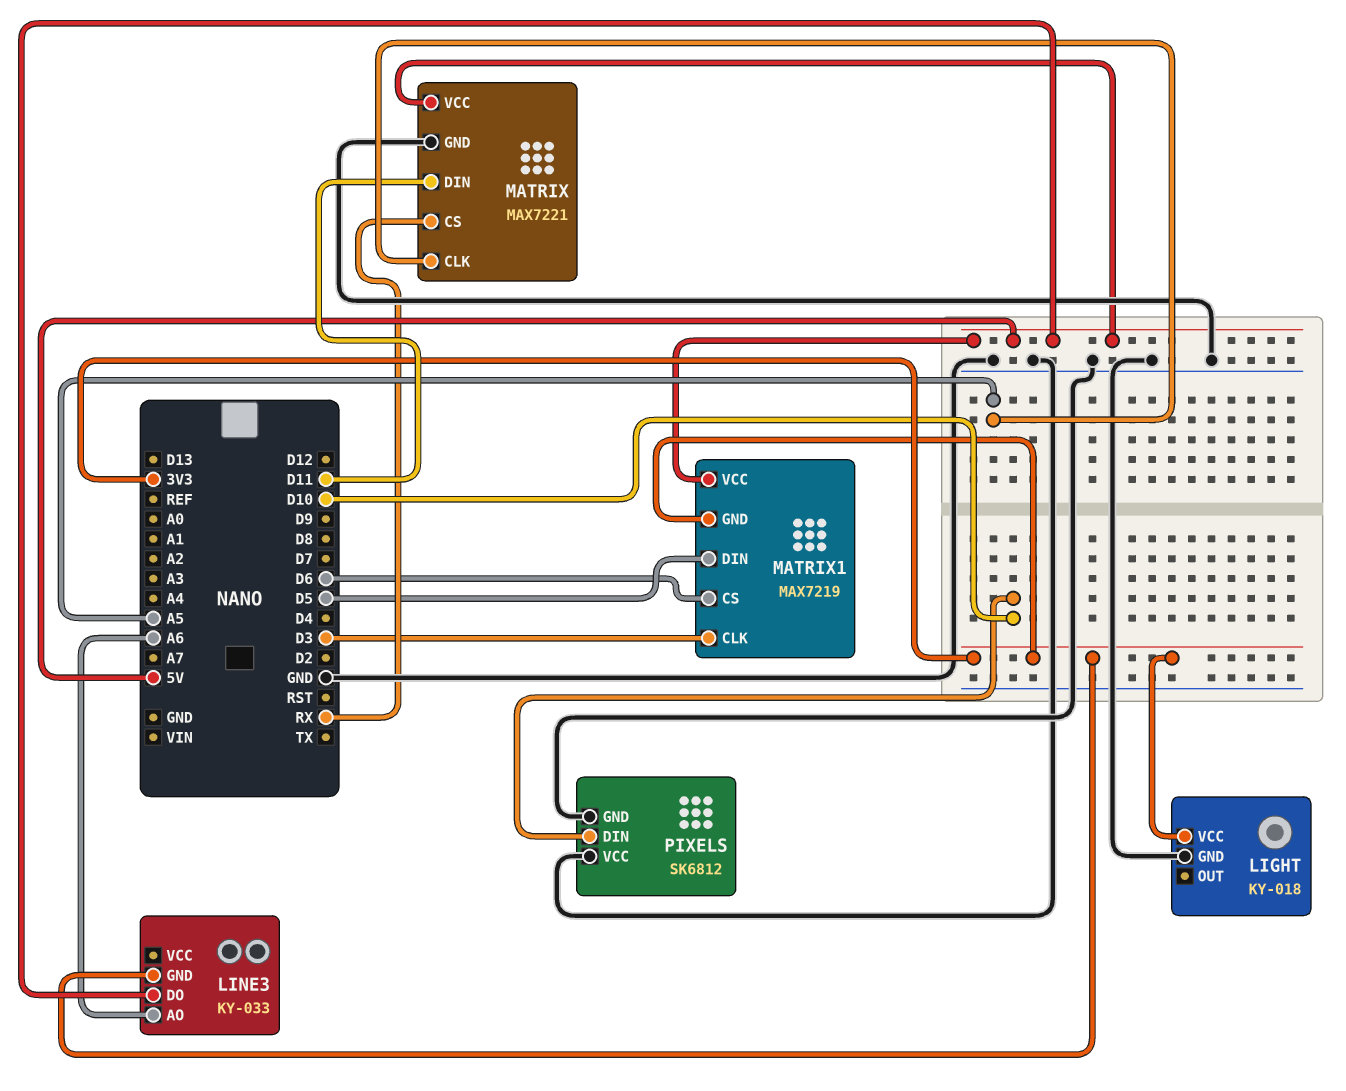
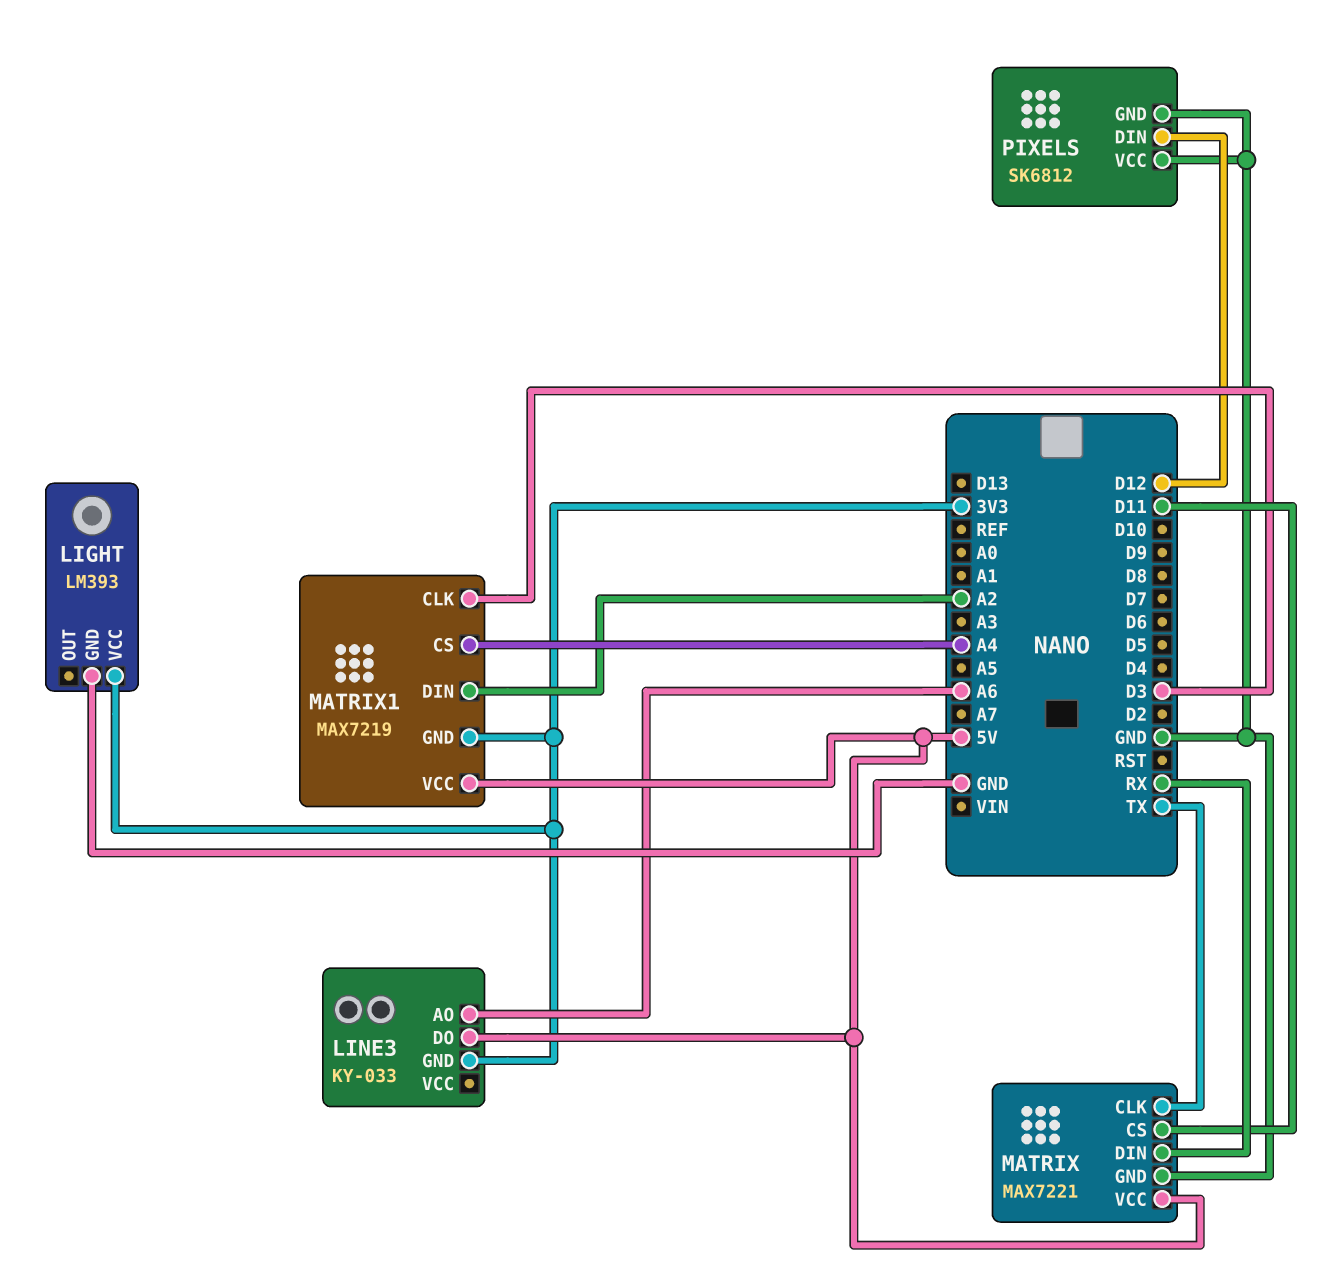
LIGHT: KY-018 -> LM393
MATRIX pin CLK: A5 -> TX
MATRIX pin CS: RX -> D11
MATRIX pin DIN: D11 -> RX
MATRIX1 pin CS: D6 -> A4
MATRIX1 pin DIN: D5 -> A2
PIXELS pin DIN: D10 -> D12

